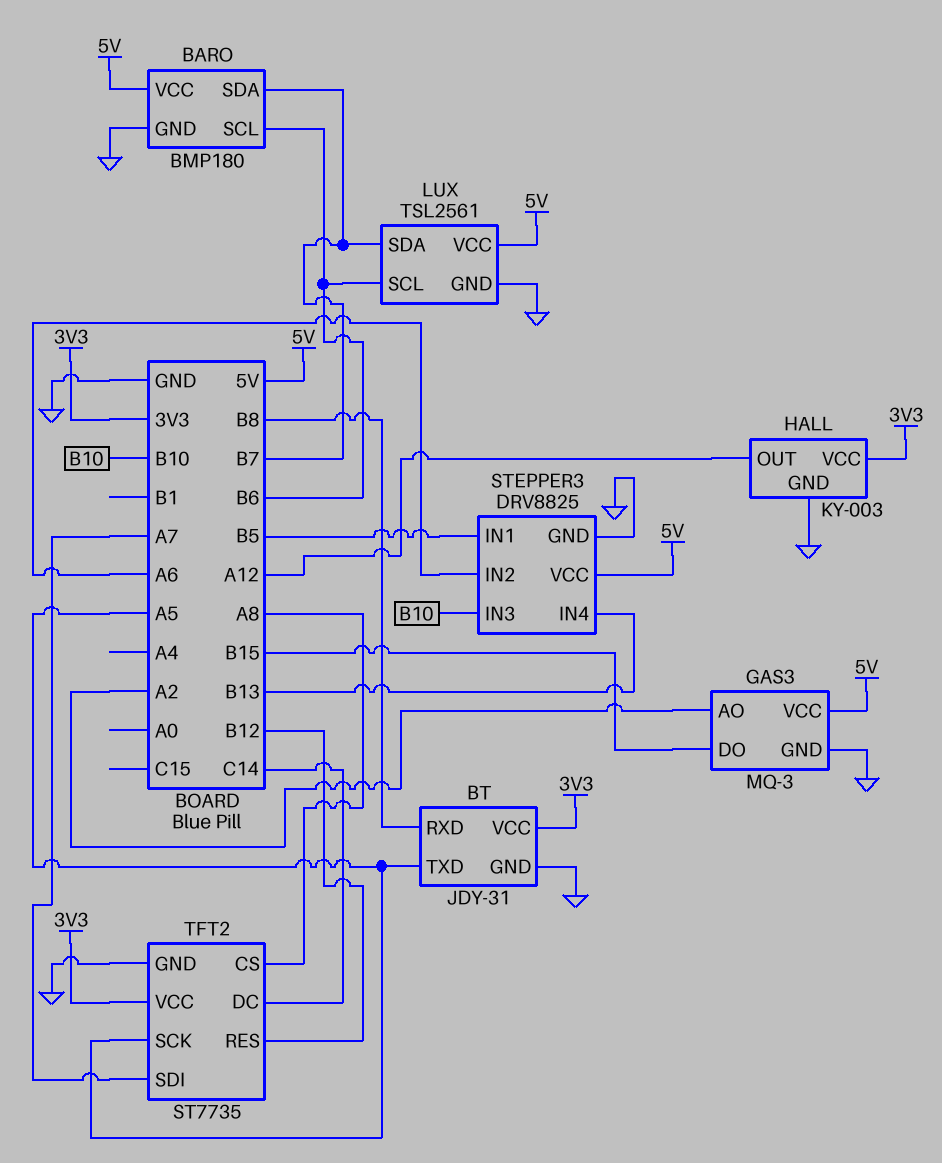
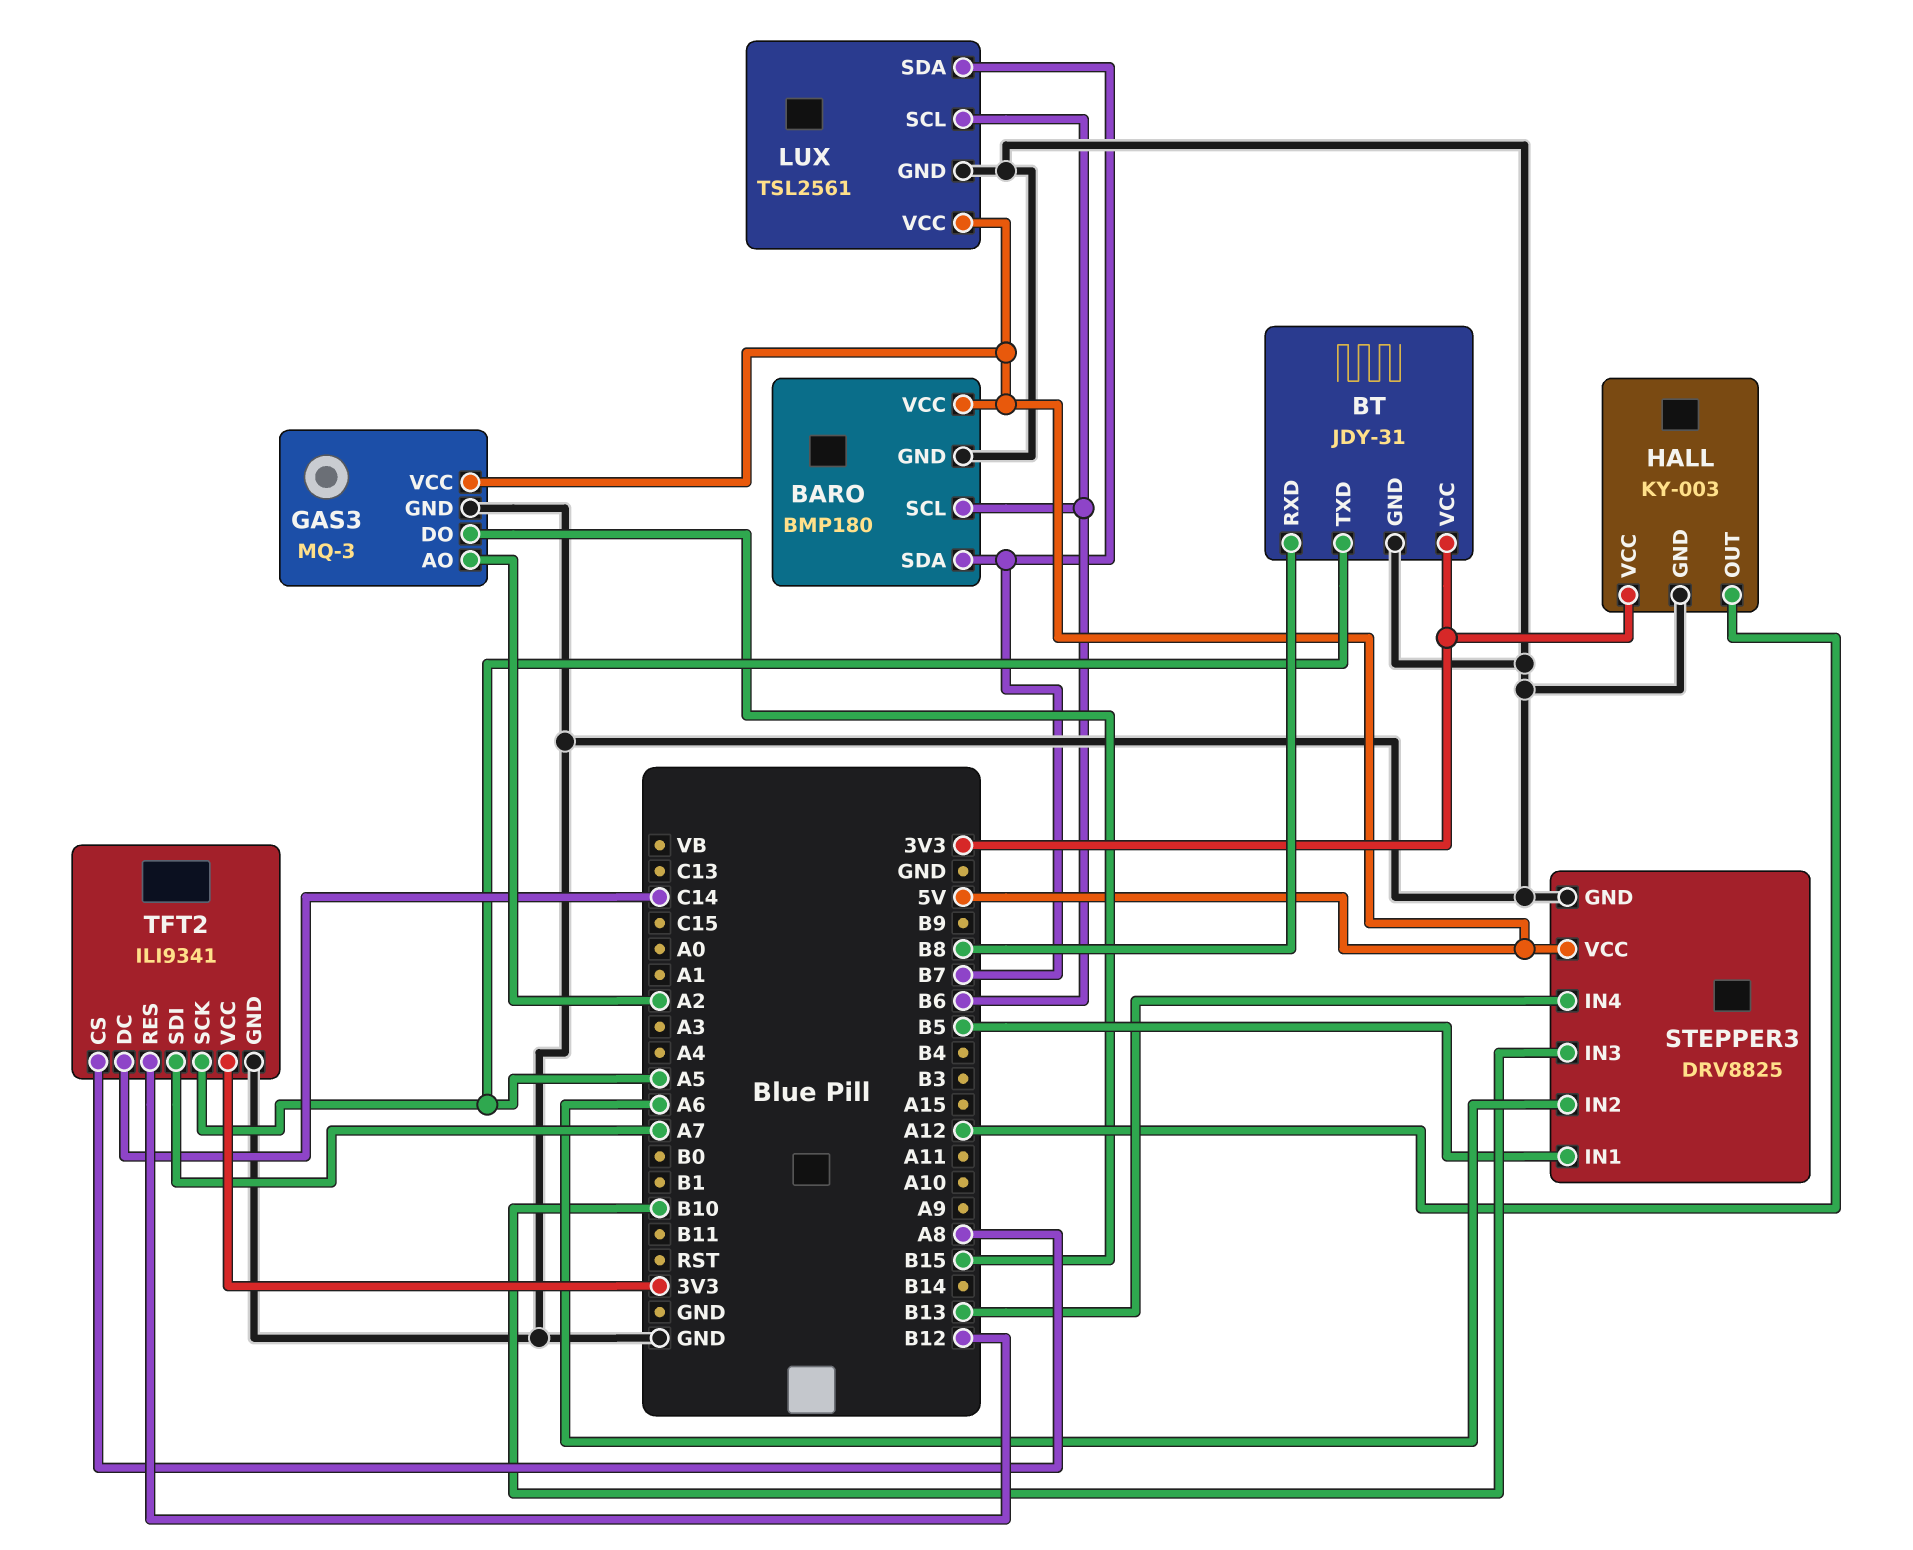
TFT2: ST7735 -> ILI9341

